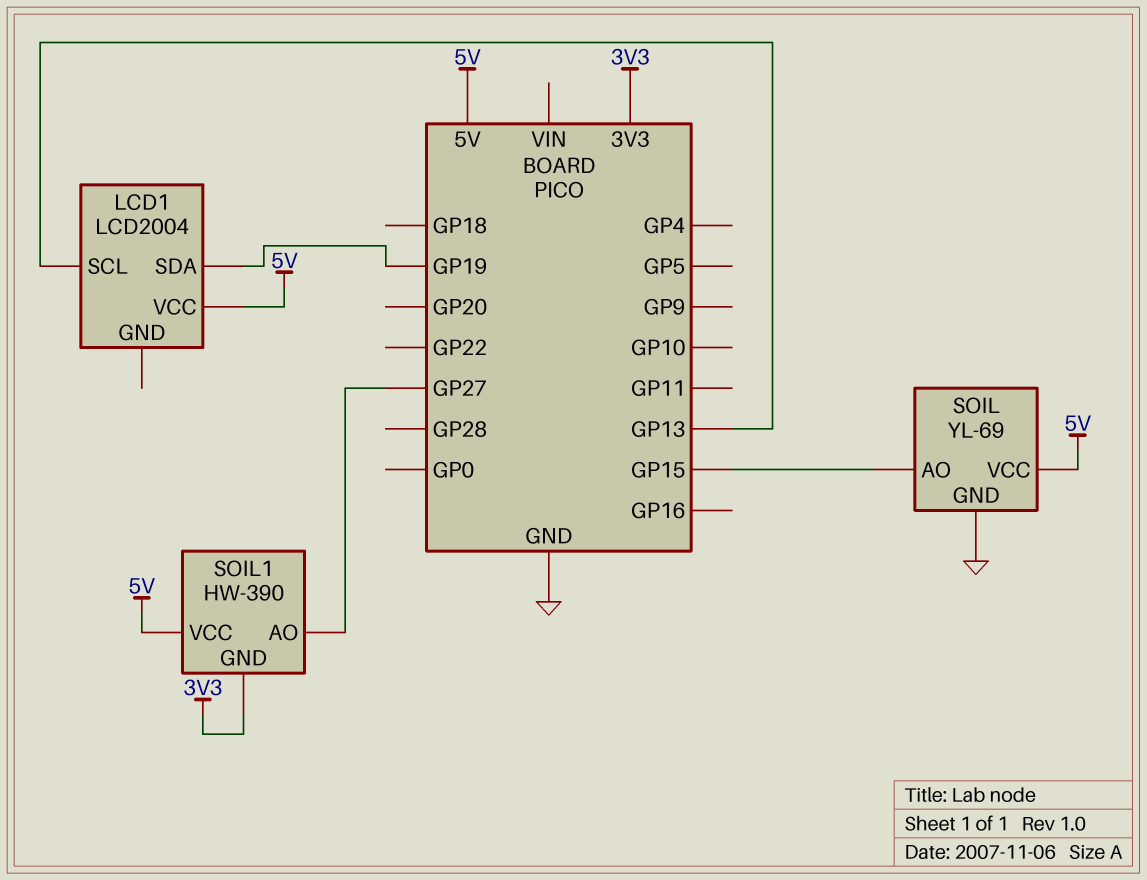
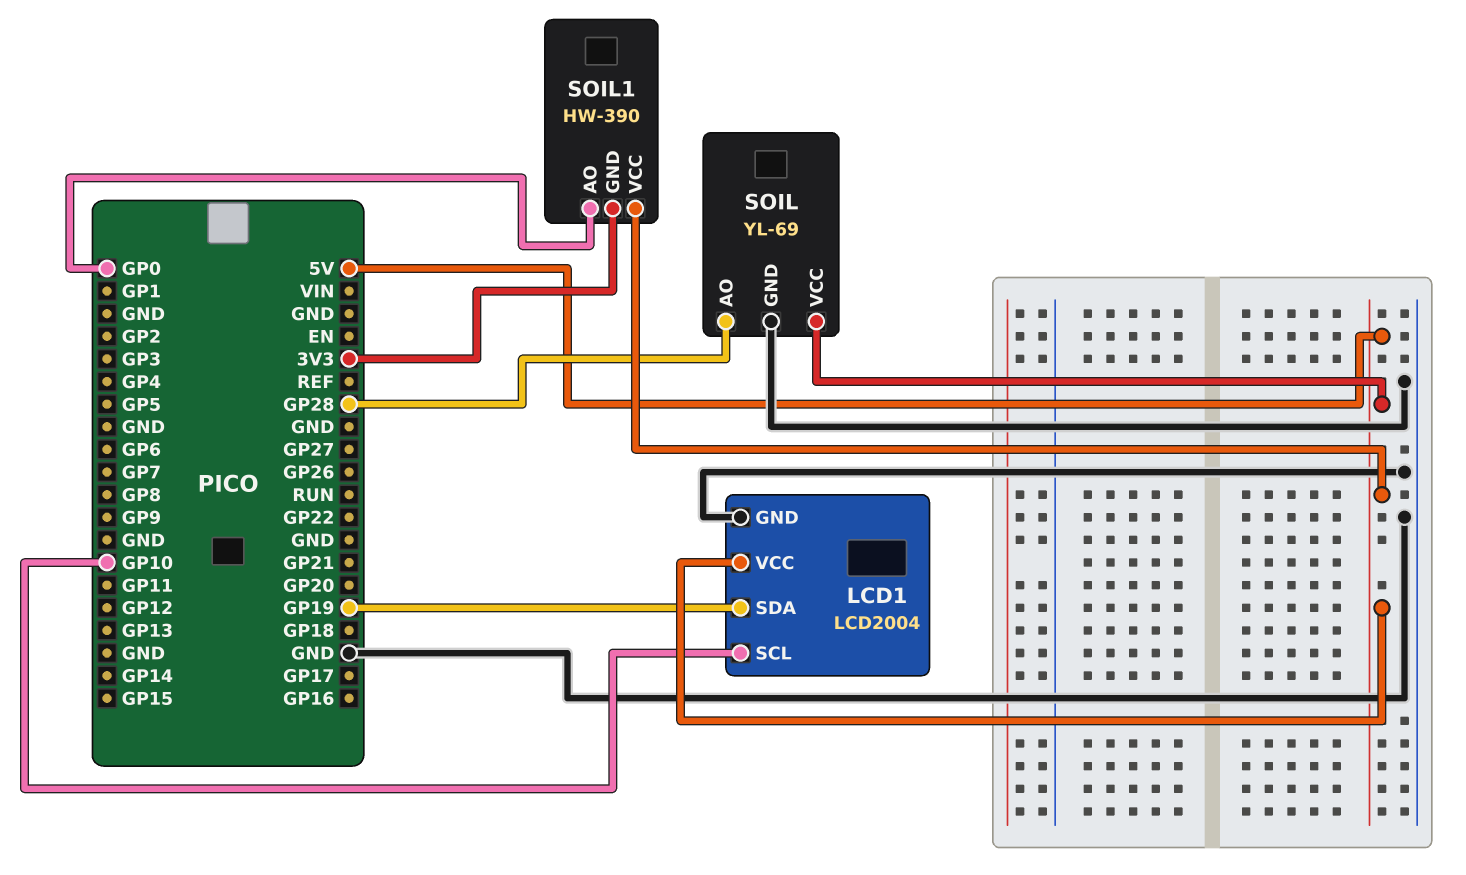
LCD1 pin GND: none -> GND
LCD1 pin SCL: GP13 -> GP10
SOIL pin AO: GP15 -> GP28
SOIL1 pin AO: GP27 -> GP0

